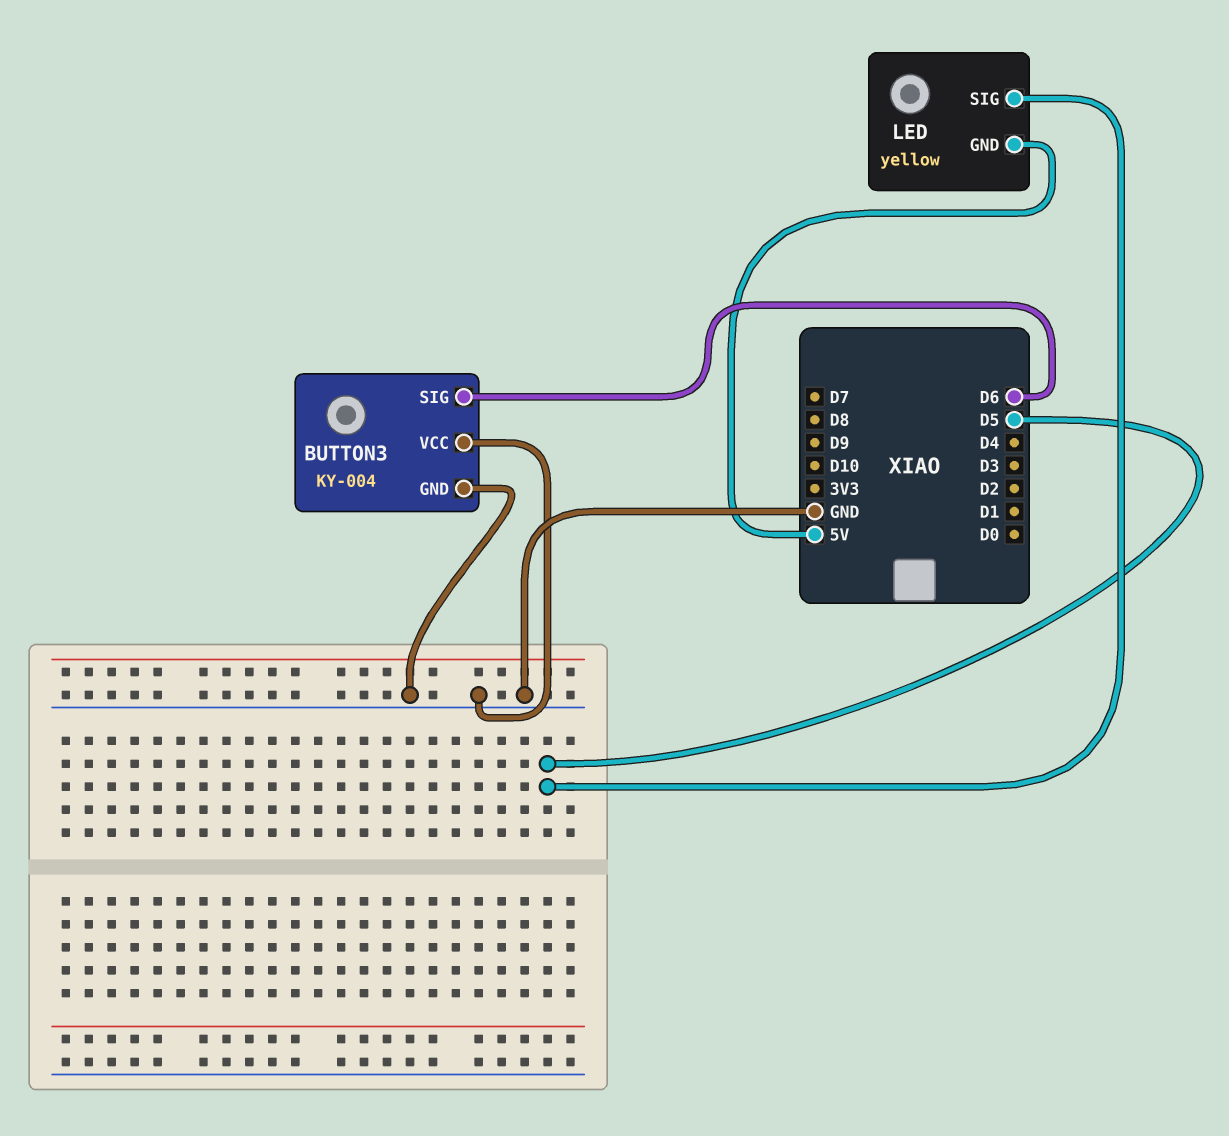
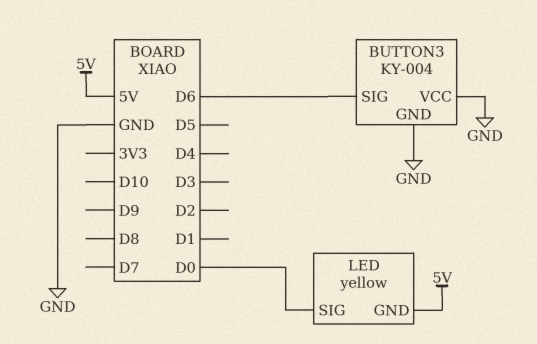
LED pin SIG: D5 -> D0

